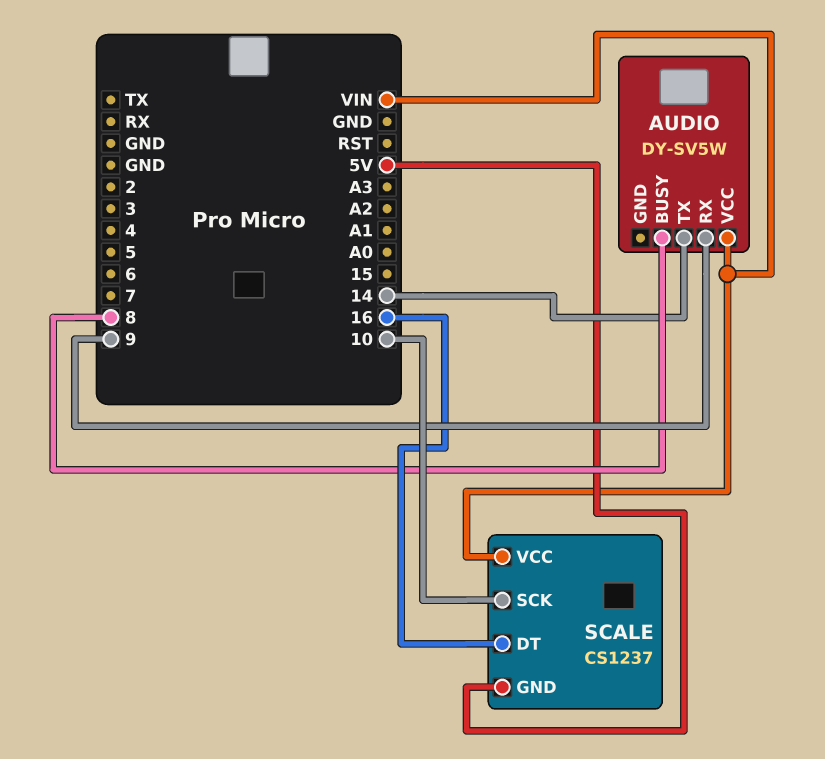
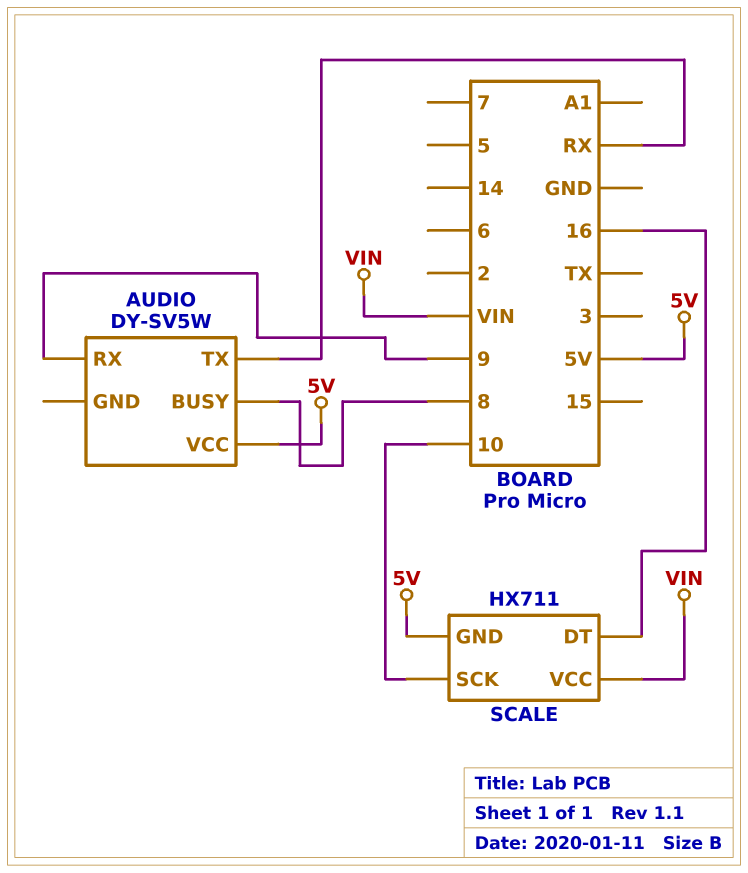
AUDIO pin TX: 14 -> RX
AUDIO pin VCC: VIN -> 5V
SCALE: CS1237 -> HX711

